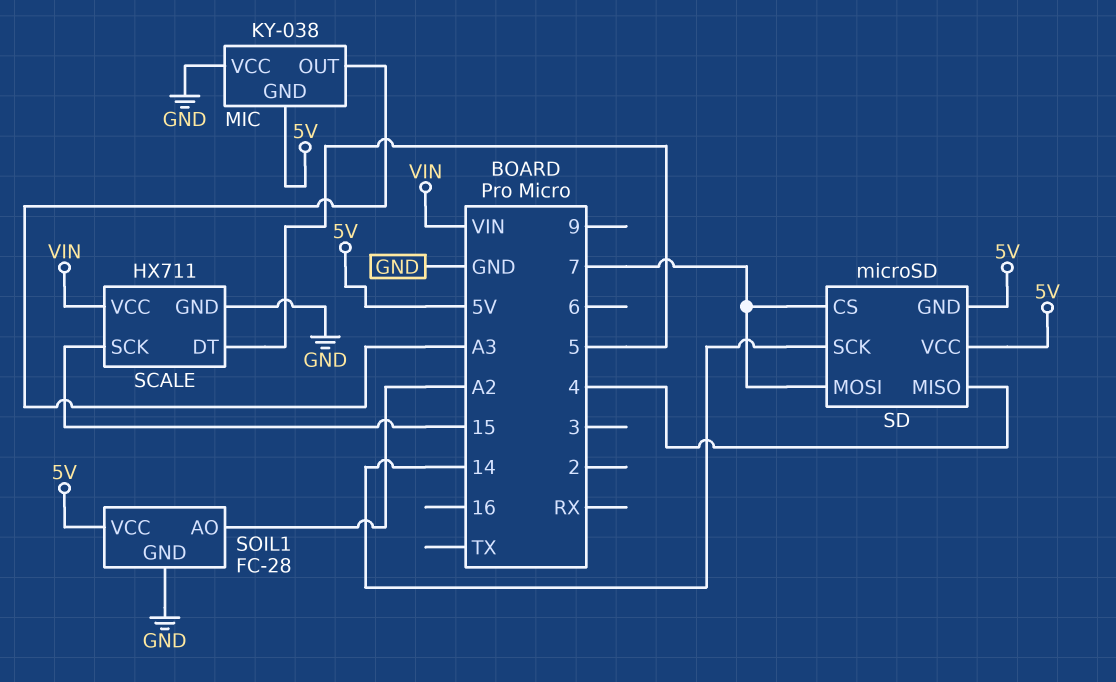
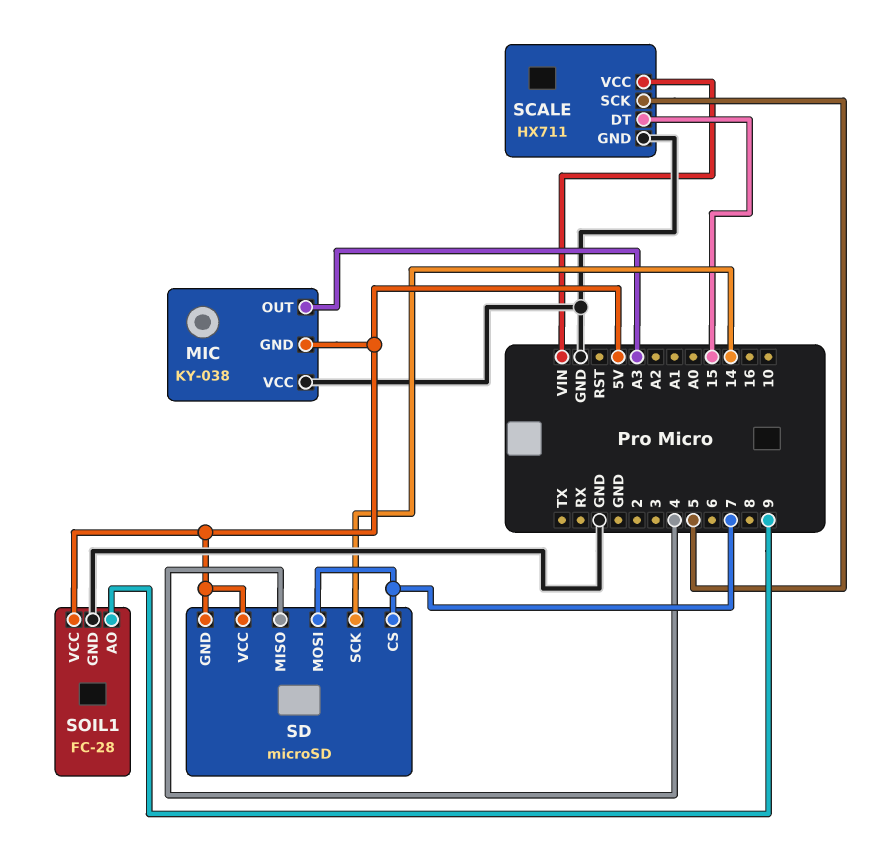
SCALE pin DT: 5 -> 15
SCALE pin SCK: 15 -> 5
SOIL1 pin AO: A2 -> 9

